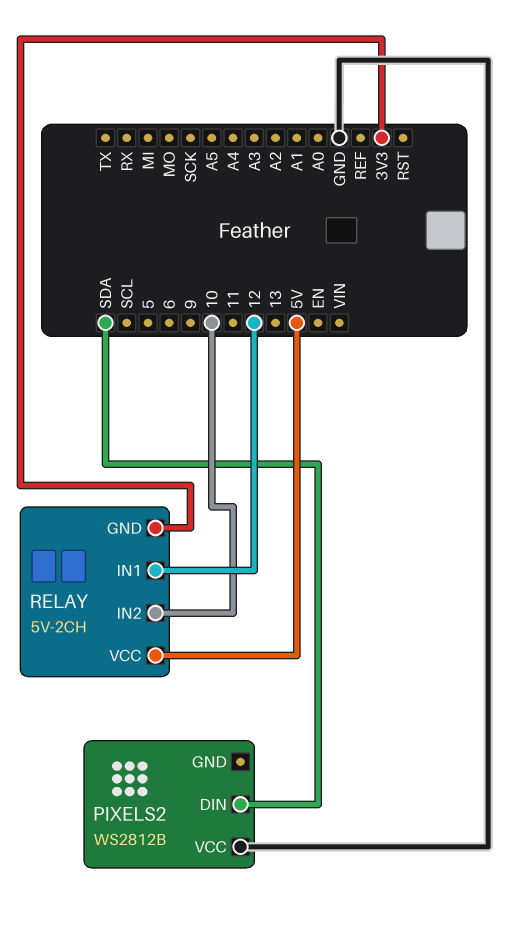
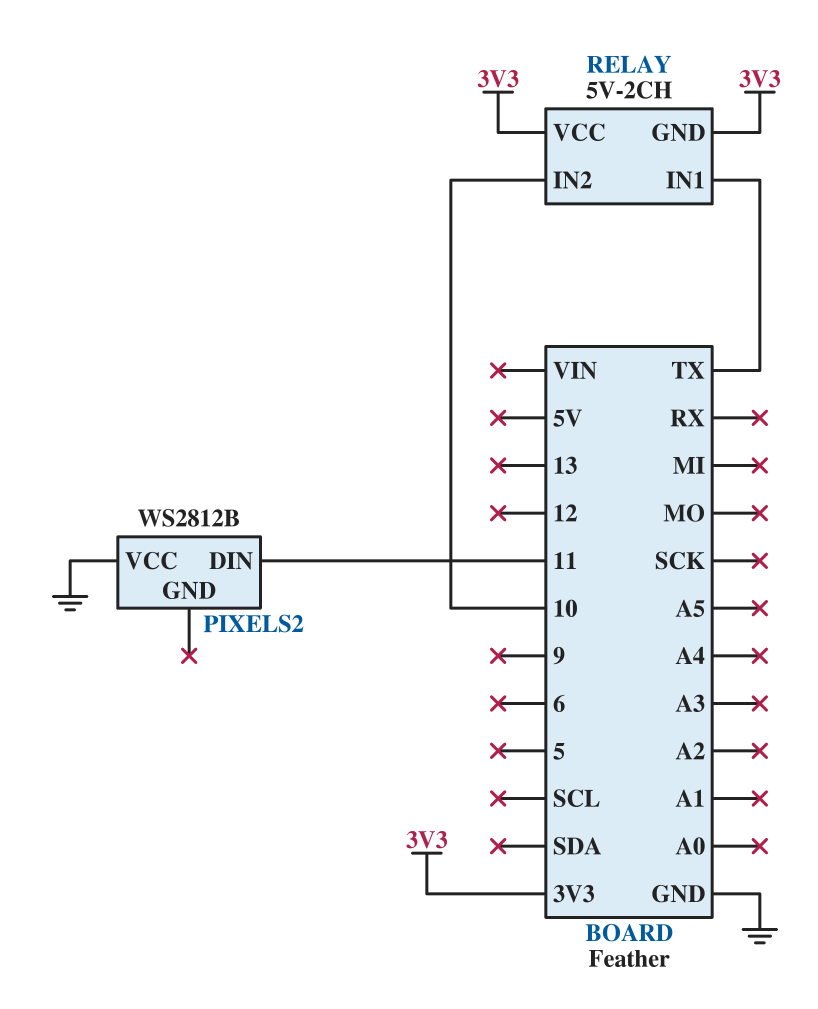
PIXELS2 pin DIN: SDA -> 11
RELAY pin IN1: 12 -> TX
RELAY pin VCC: 5V -> 3V3

